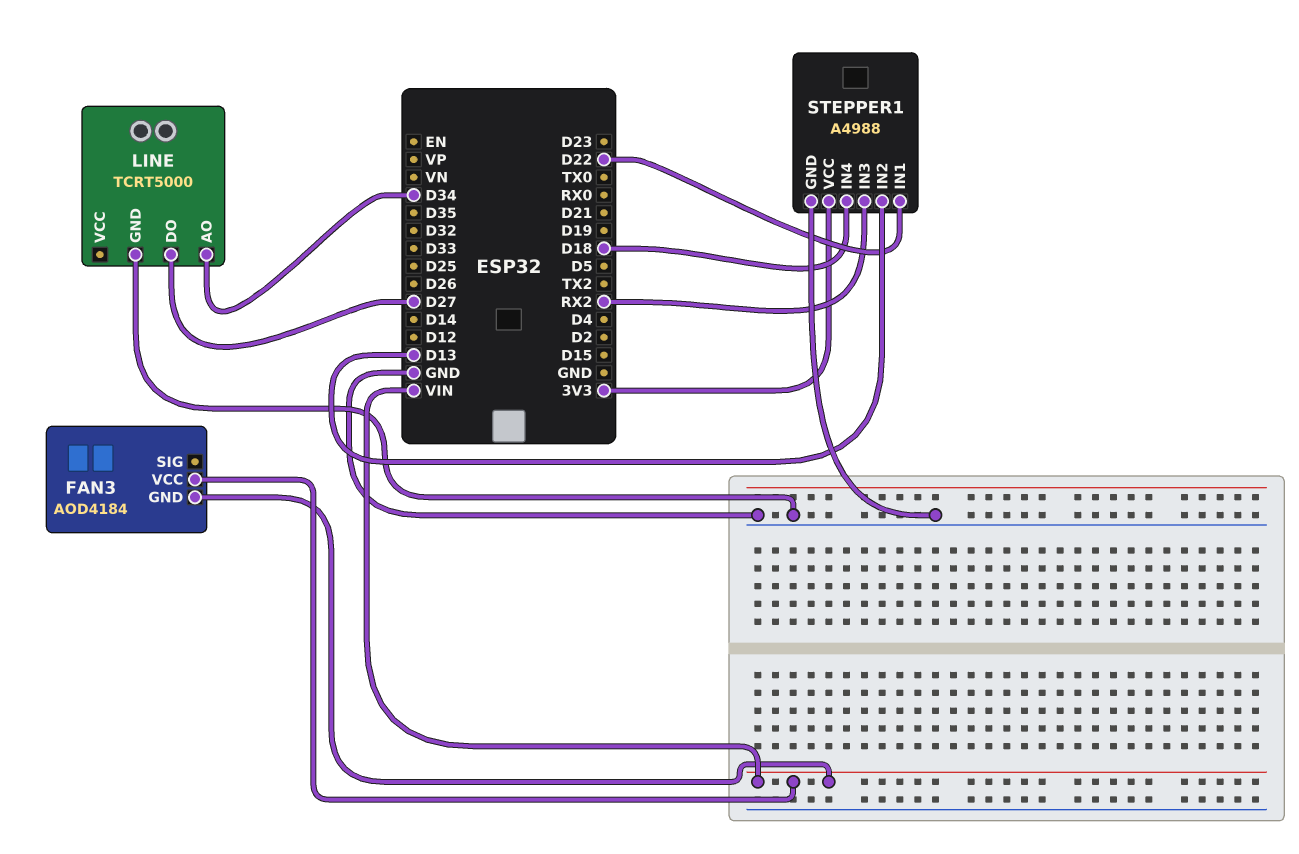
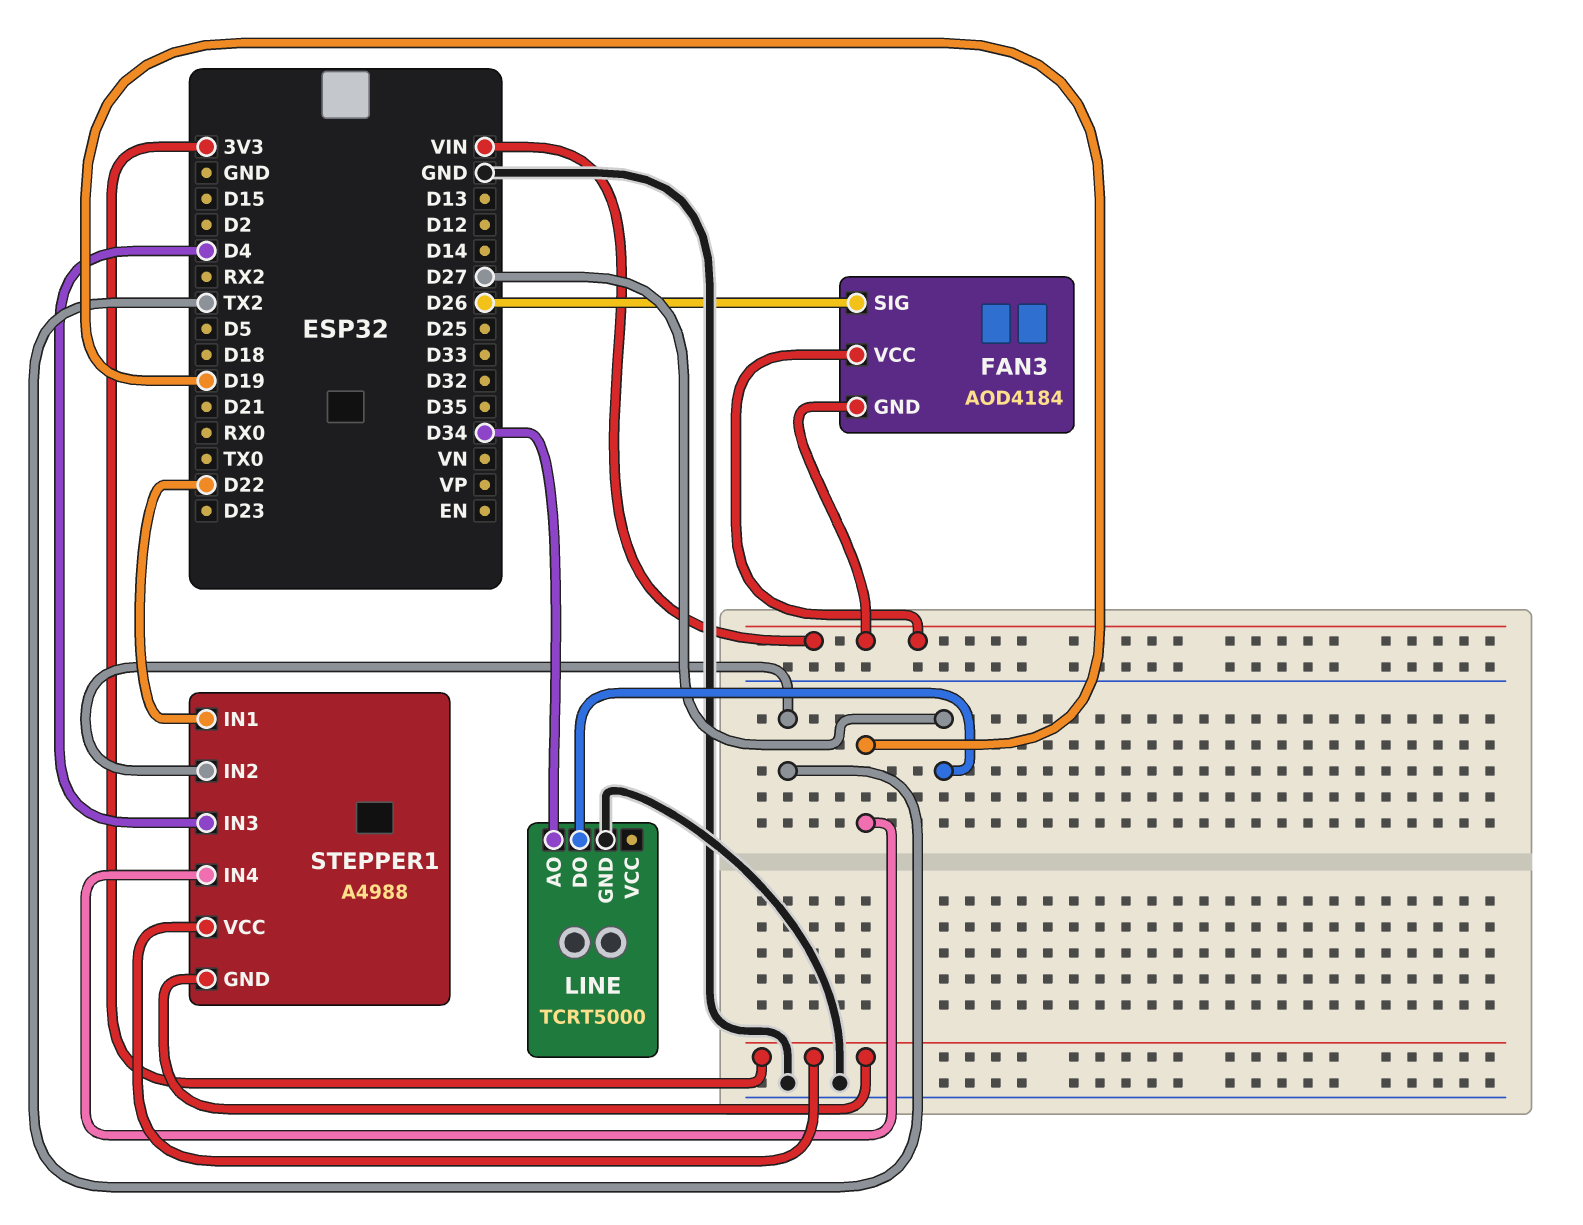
FAN3 pin SIG: none -> D26
STEPPER1 pin GND: GND -> 3V3
STEPPER1 pin IN2: D13 -> TX2
STEPPER1 pin IN3: RX2 -> D4
STEPPER1 pin IN4: D18 -> D19

